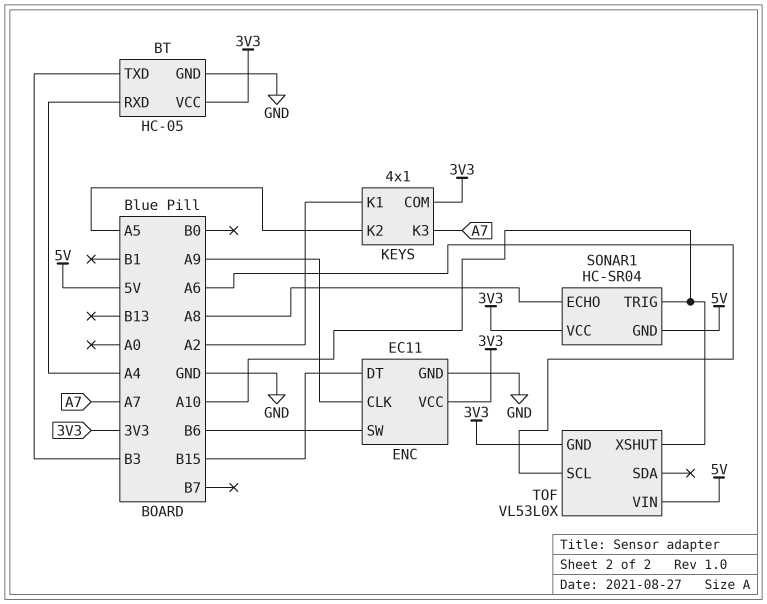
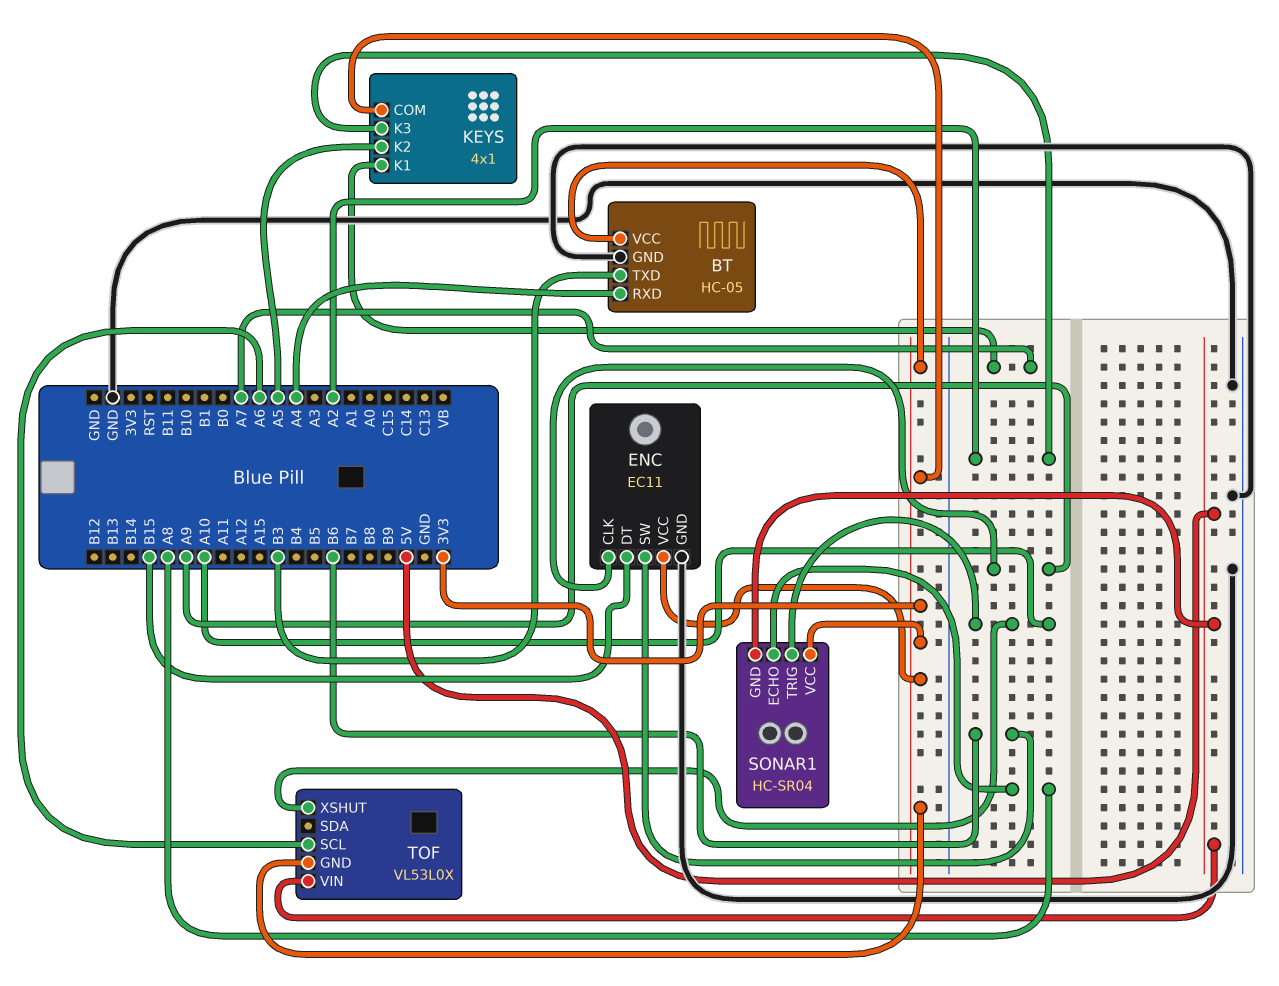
KEYS pin K1: A2 -> A7
KEYS pin K3: A7 -> A2

